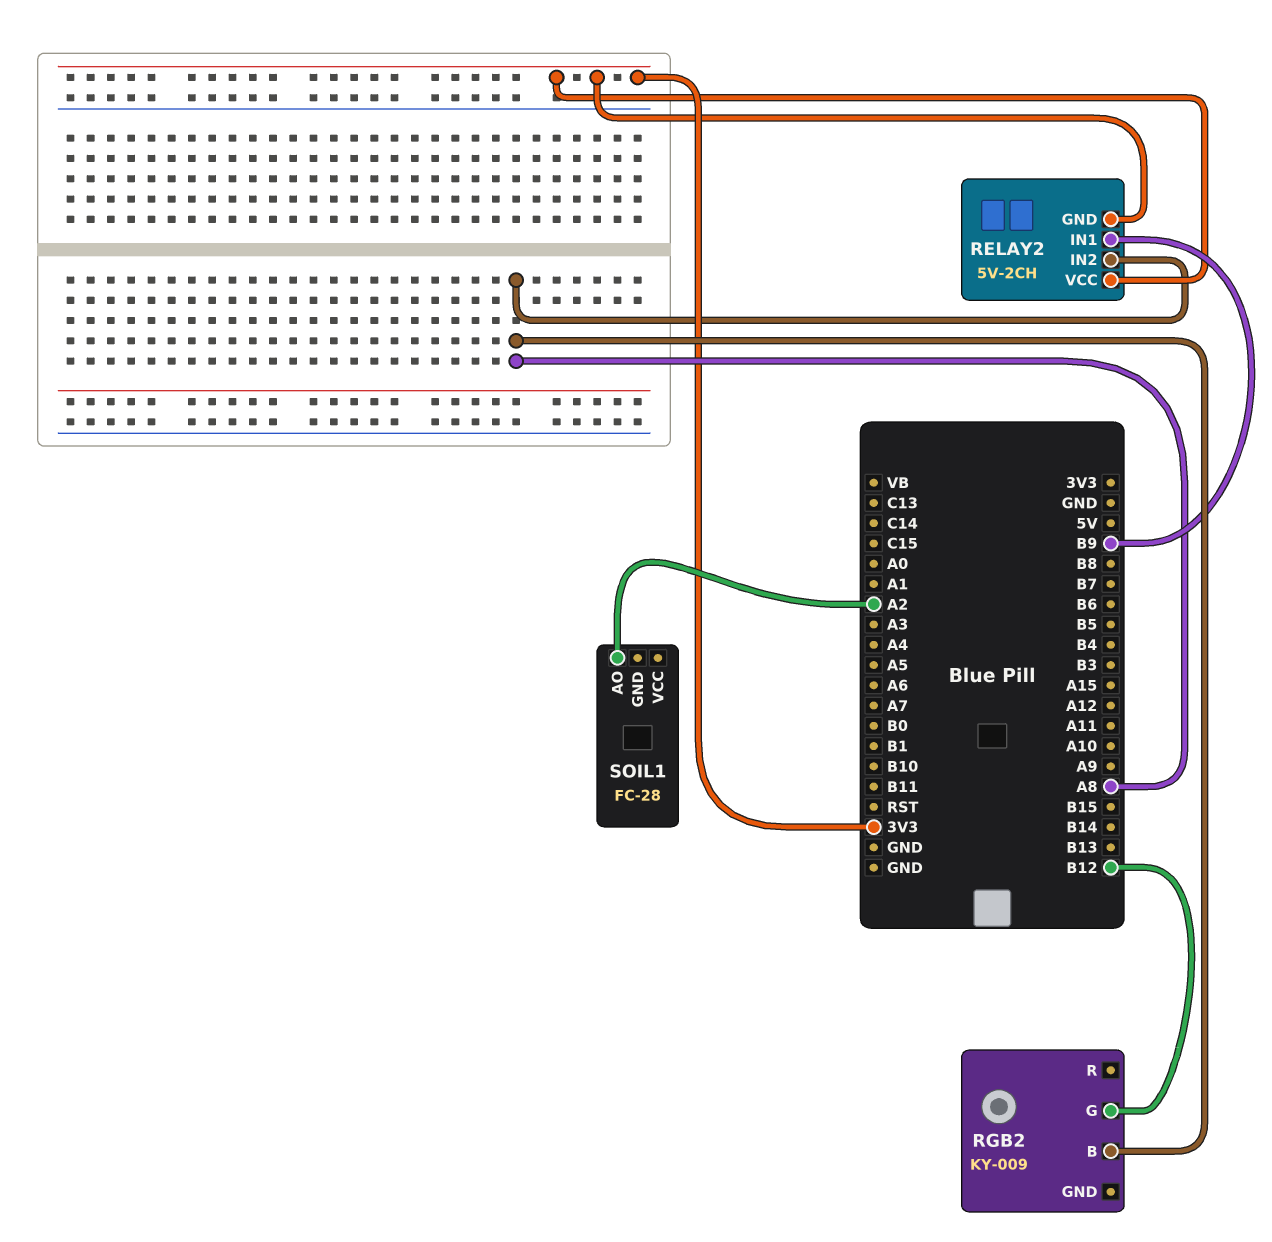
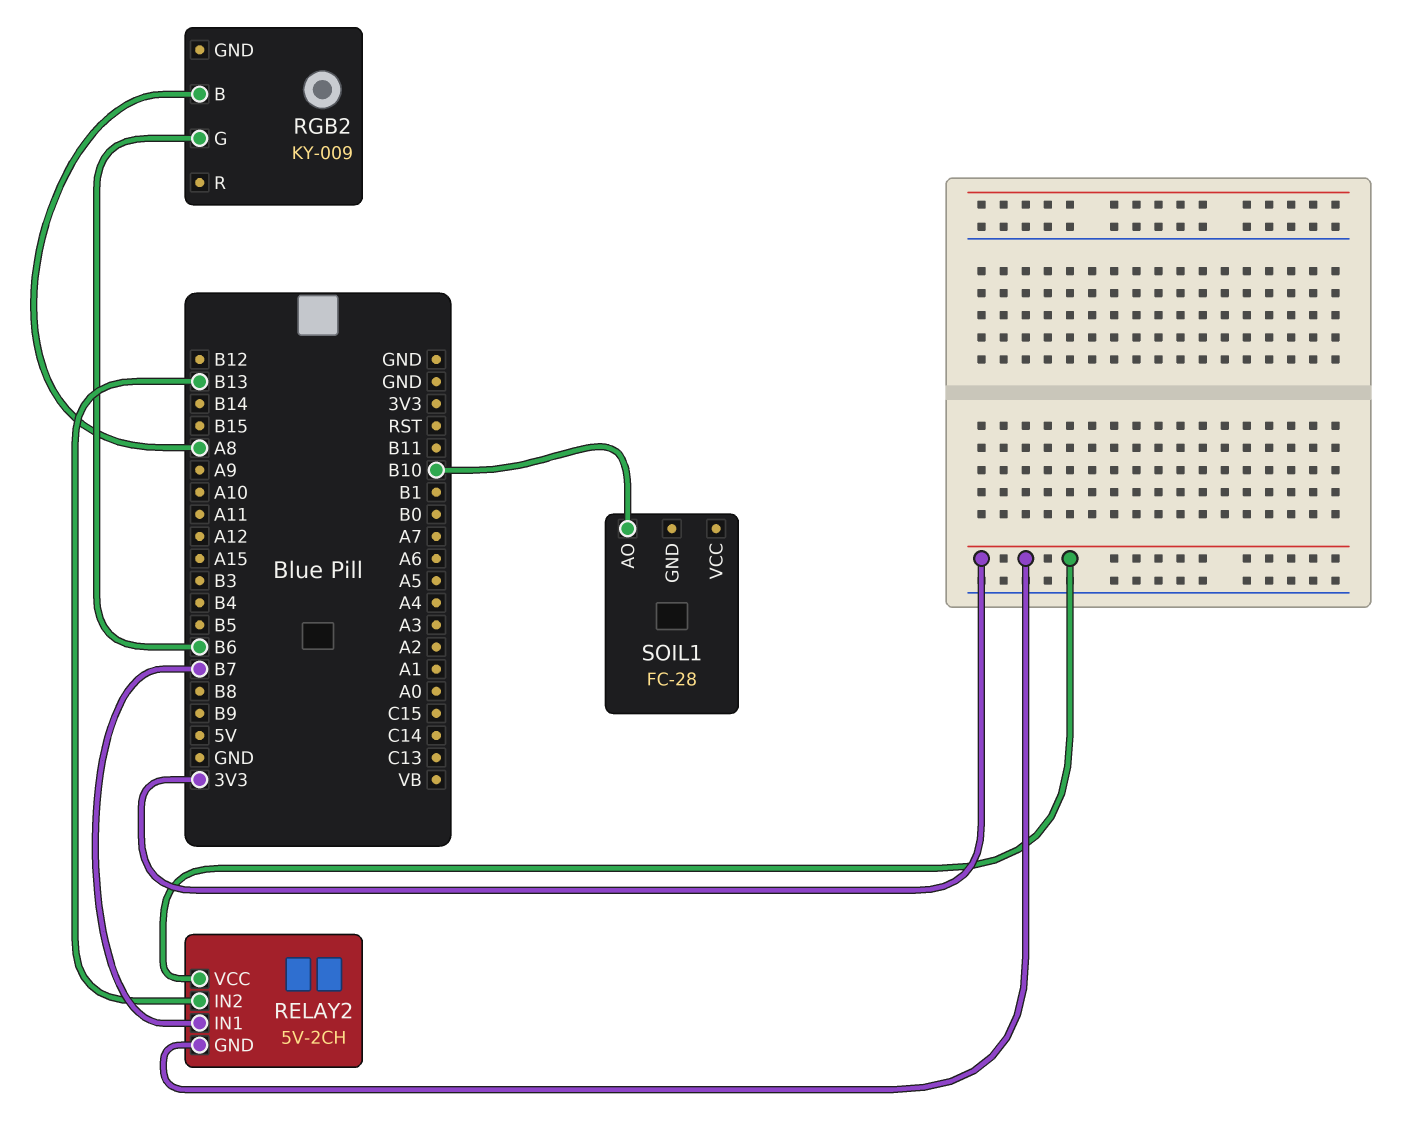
RELAY2 pin IN1: B9 -> B7
RELAY2 pin IN2: A8 -> B13
RGB2 pin G: B12 -> B6
SOIL1 pin AO: A2 -> B10

